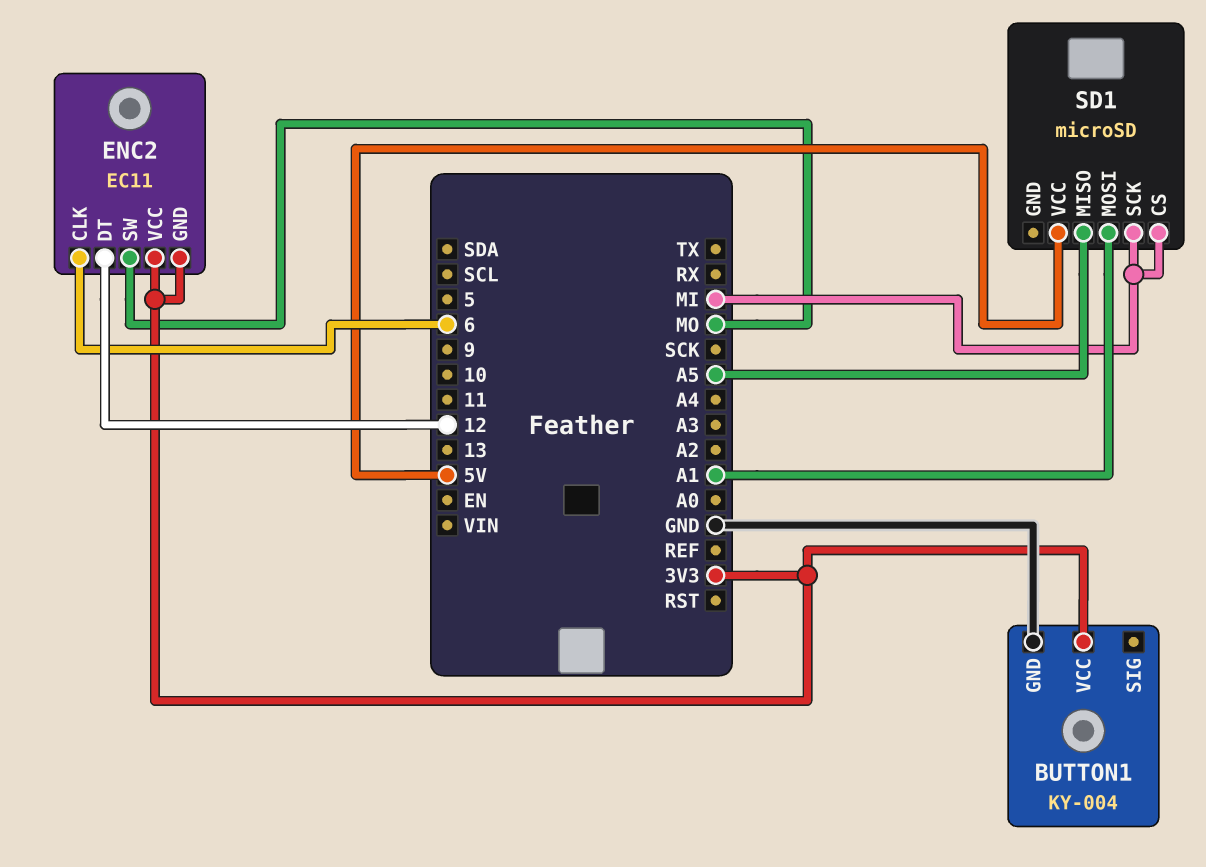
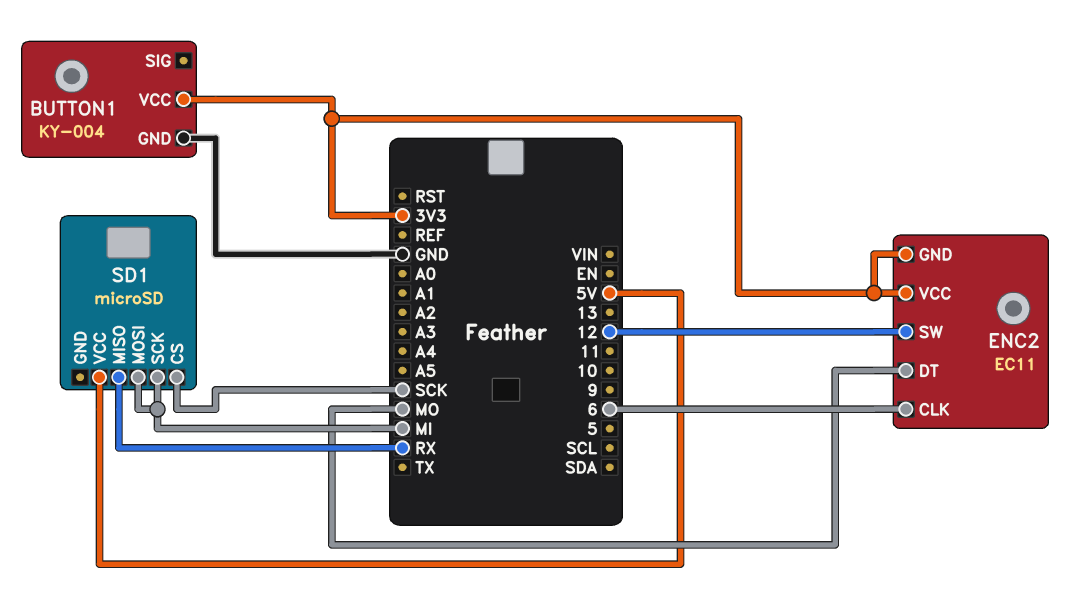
ENC2 pin DT: 12 -> MO
ENC2 pin SW: MO -> 12
SD1 pin CS: MI -> SCK
SD1 pin MISO: A5 -> RX
SD1 pin MOSI: A1 -> MI

